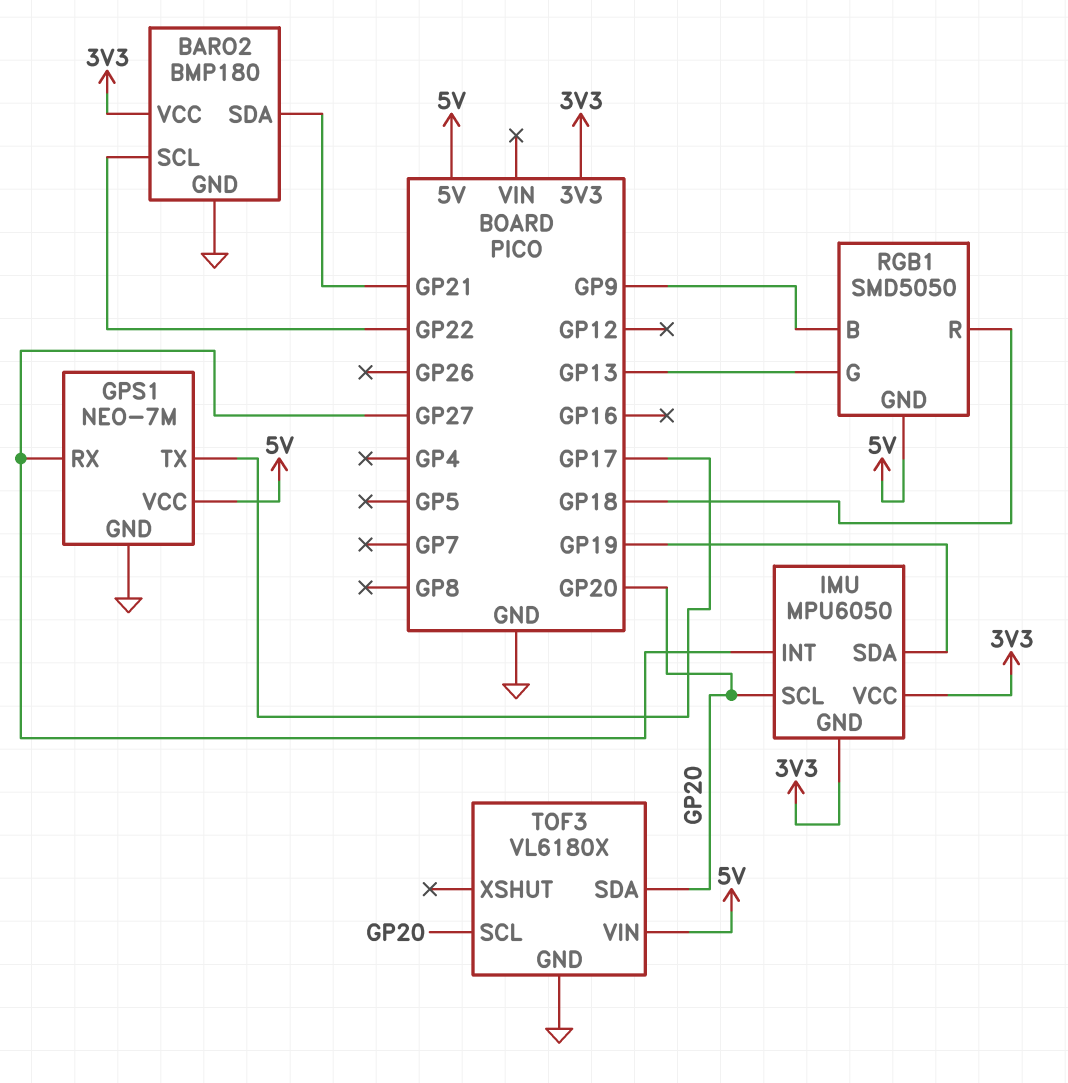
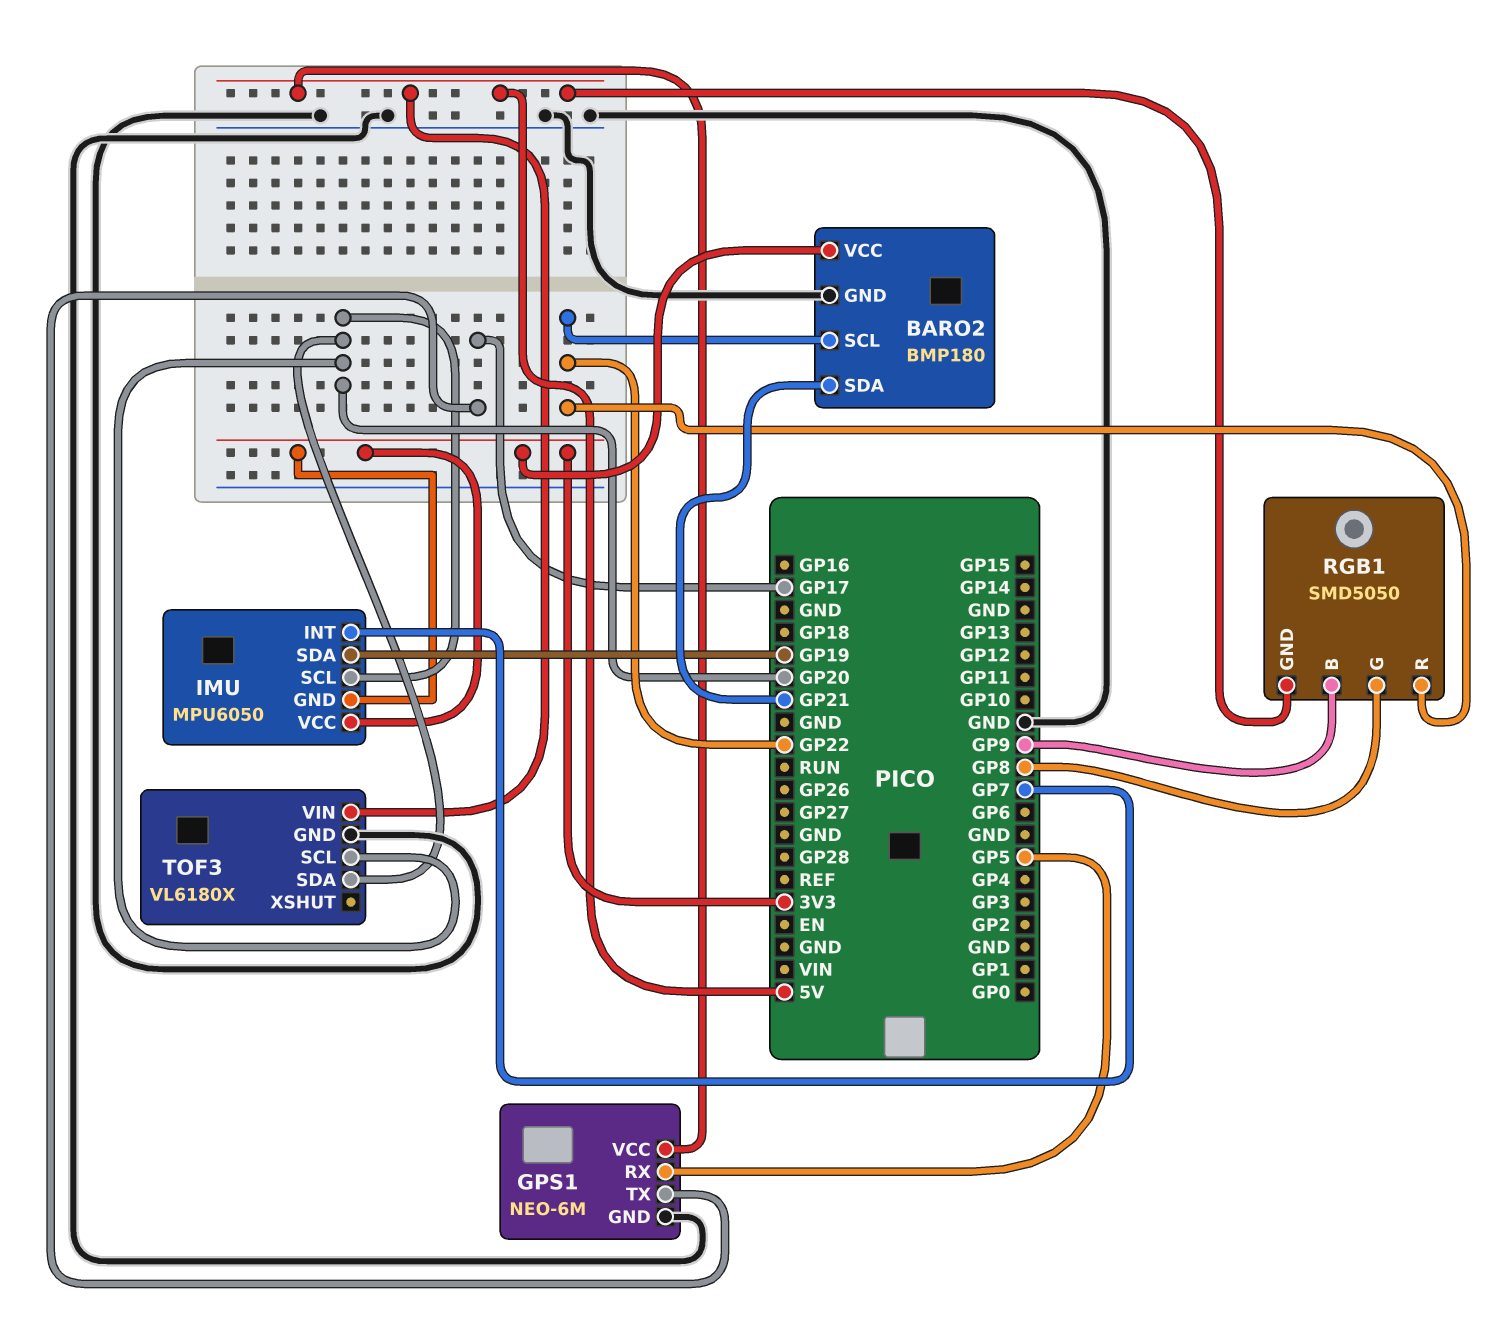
GPS1: NEO-7M -> NEO-6M
GPS1 pin RX: GP27 -> GP5
IMU pin INT: GP27 -> GP7
RGB1 pin G: GP13 -> GP8
RGB1 pin R: GP18 -> GP22

